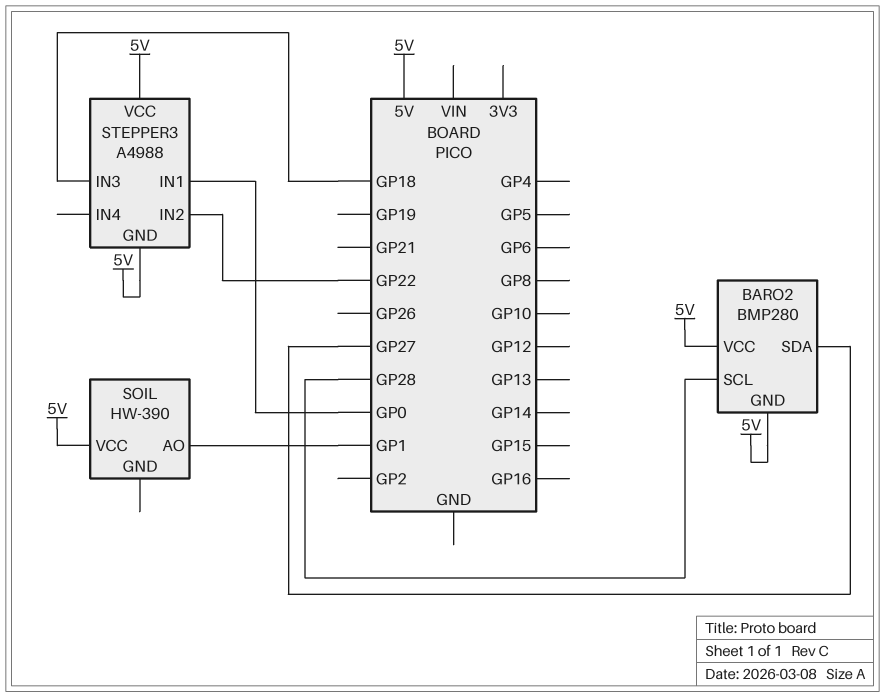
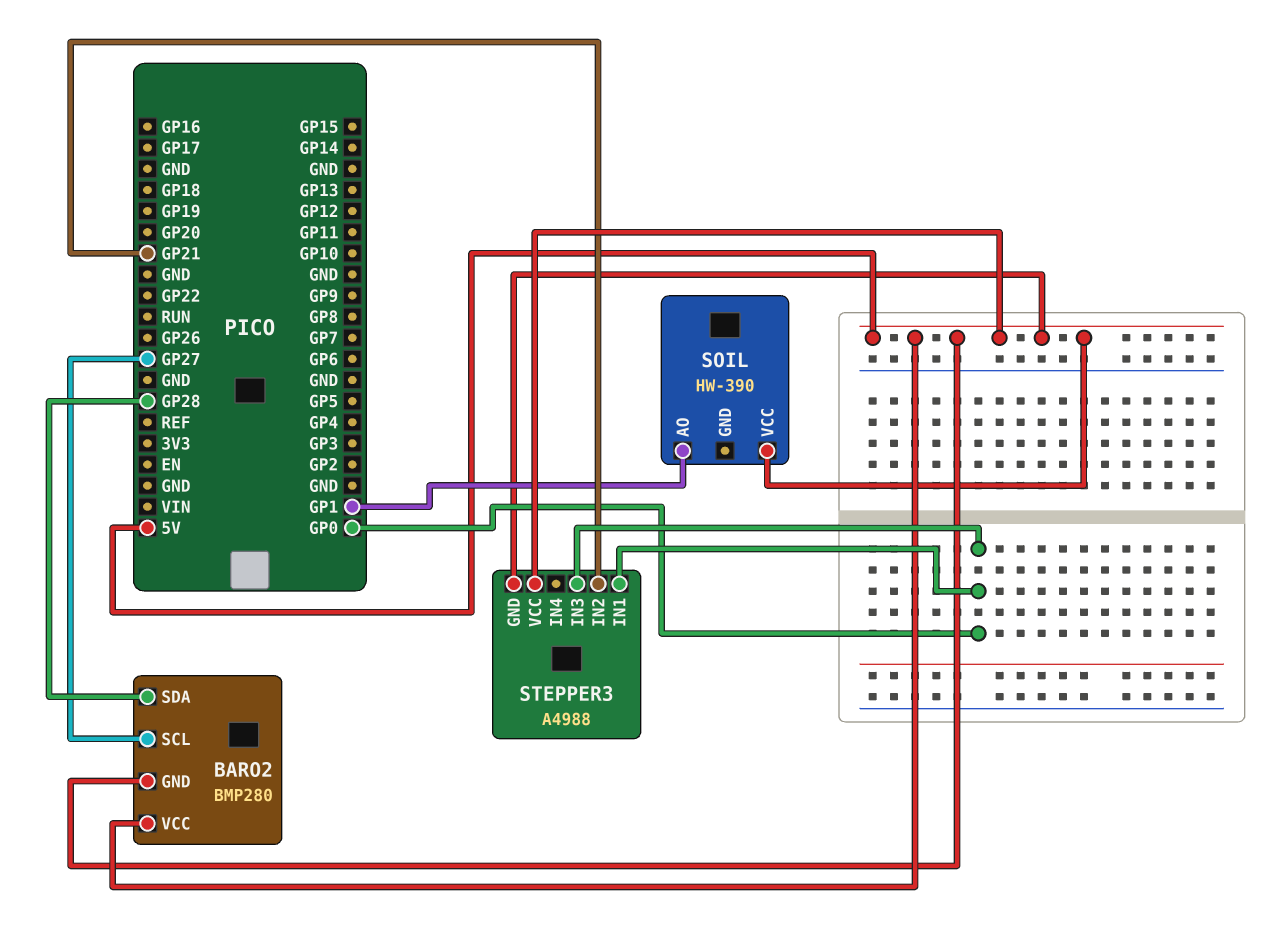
BARO2 pin SCL: GP28 -> GP27
BARO2 pin SDA: GP27 -> GP28
STEPPER3 pin IN2: GP22 -> GP21
STEPPER3 pin IN3: GP18 -> GP0

